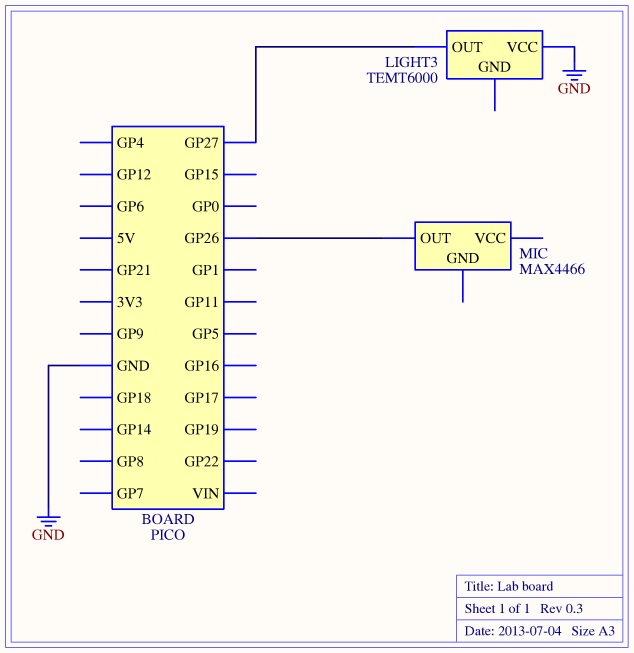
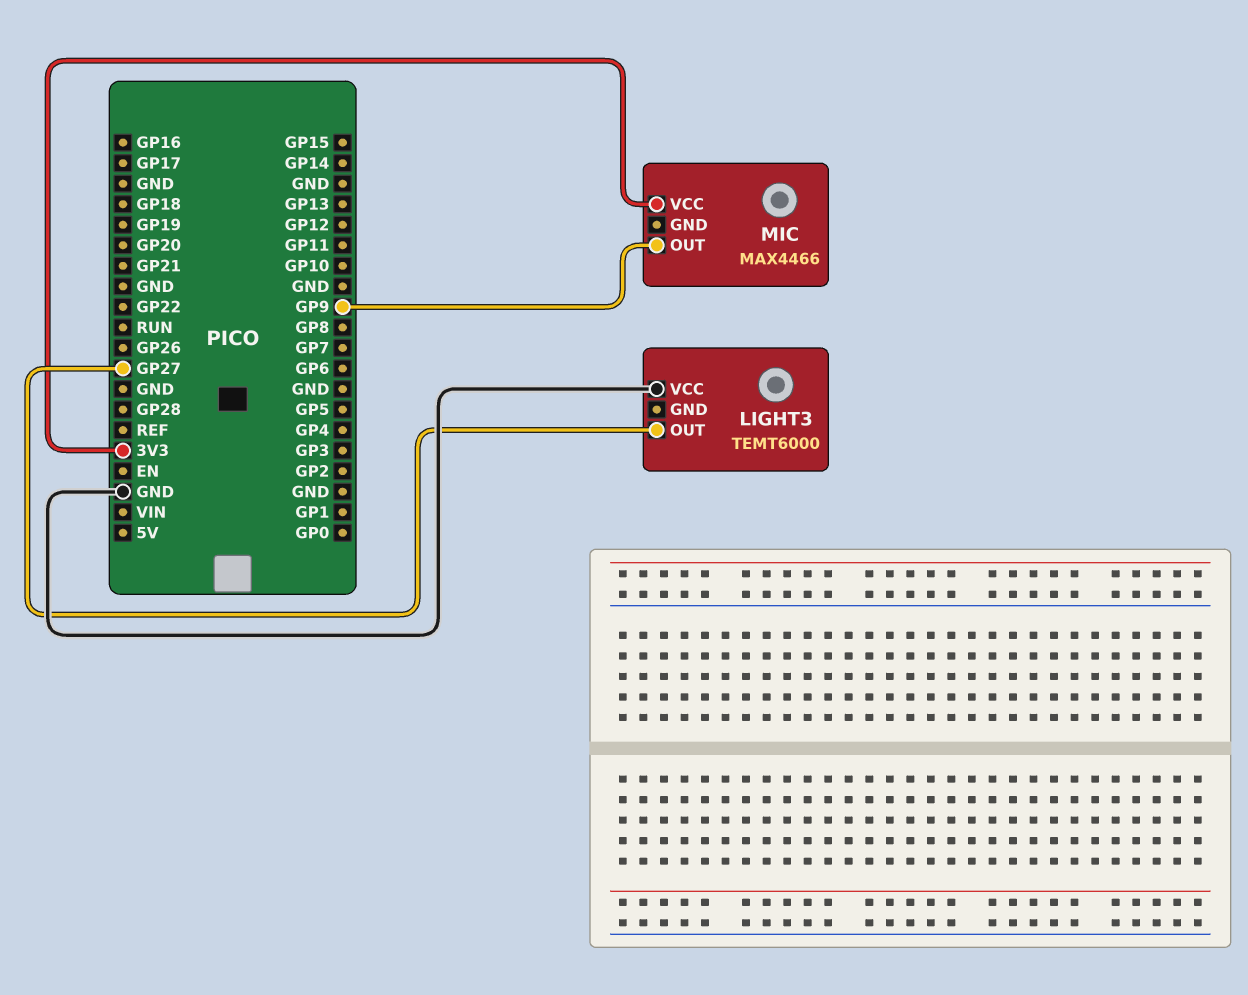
MIC pin OUT: GP26 -> GP9
MIC pin VCC: none -> 3V3

